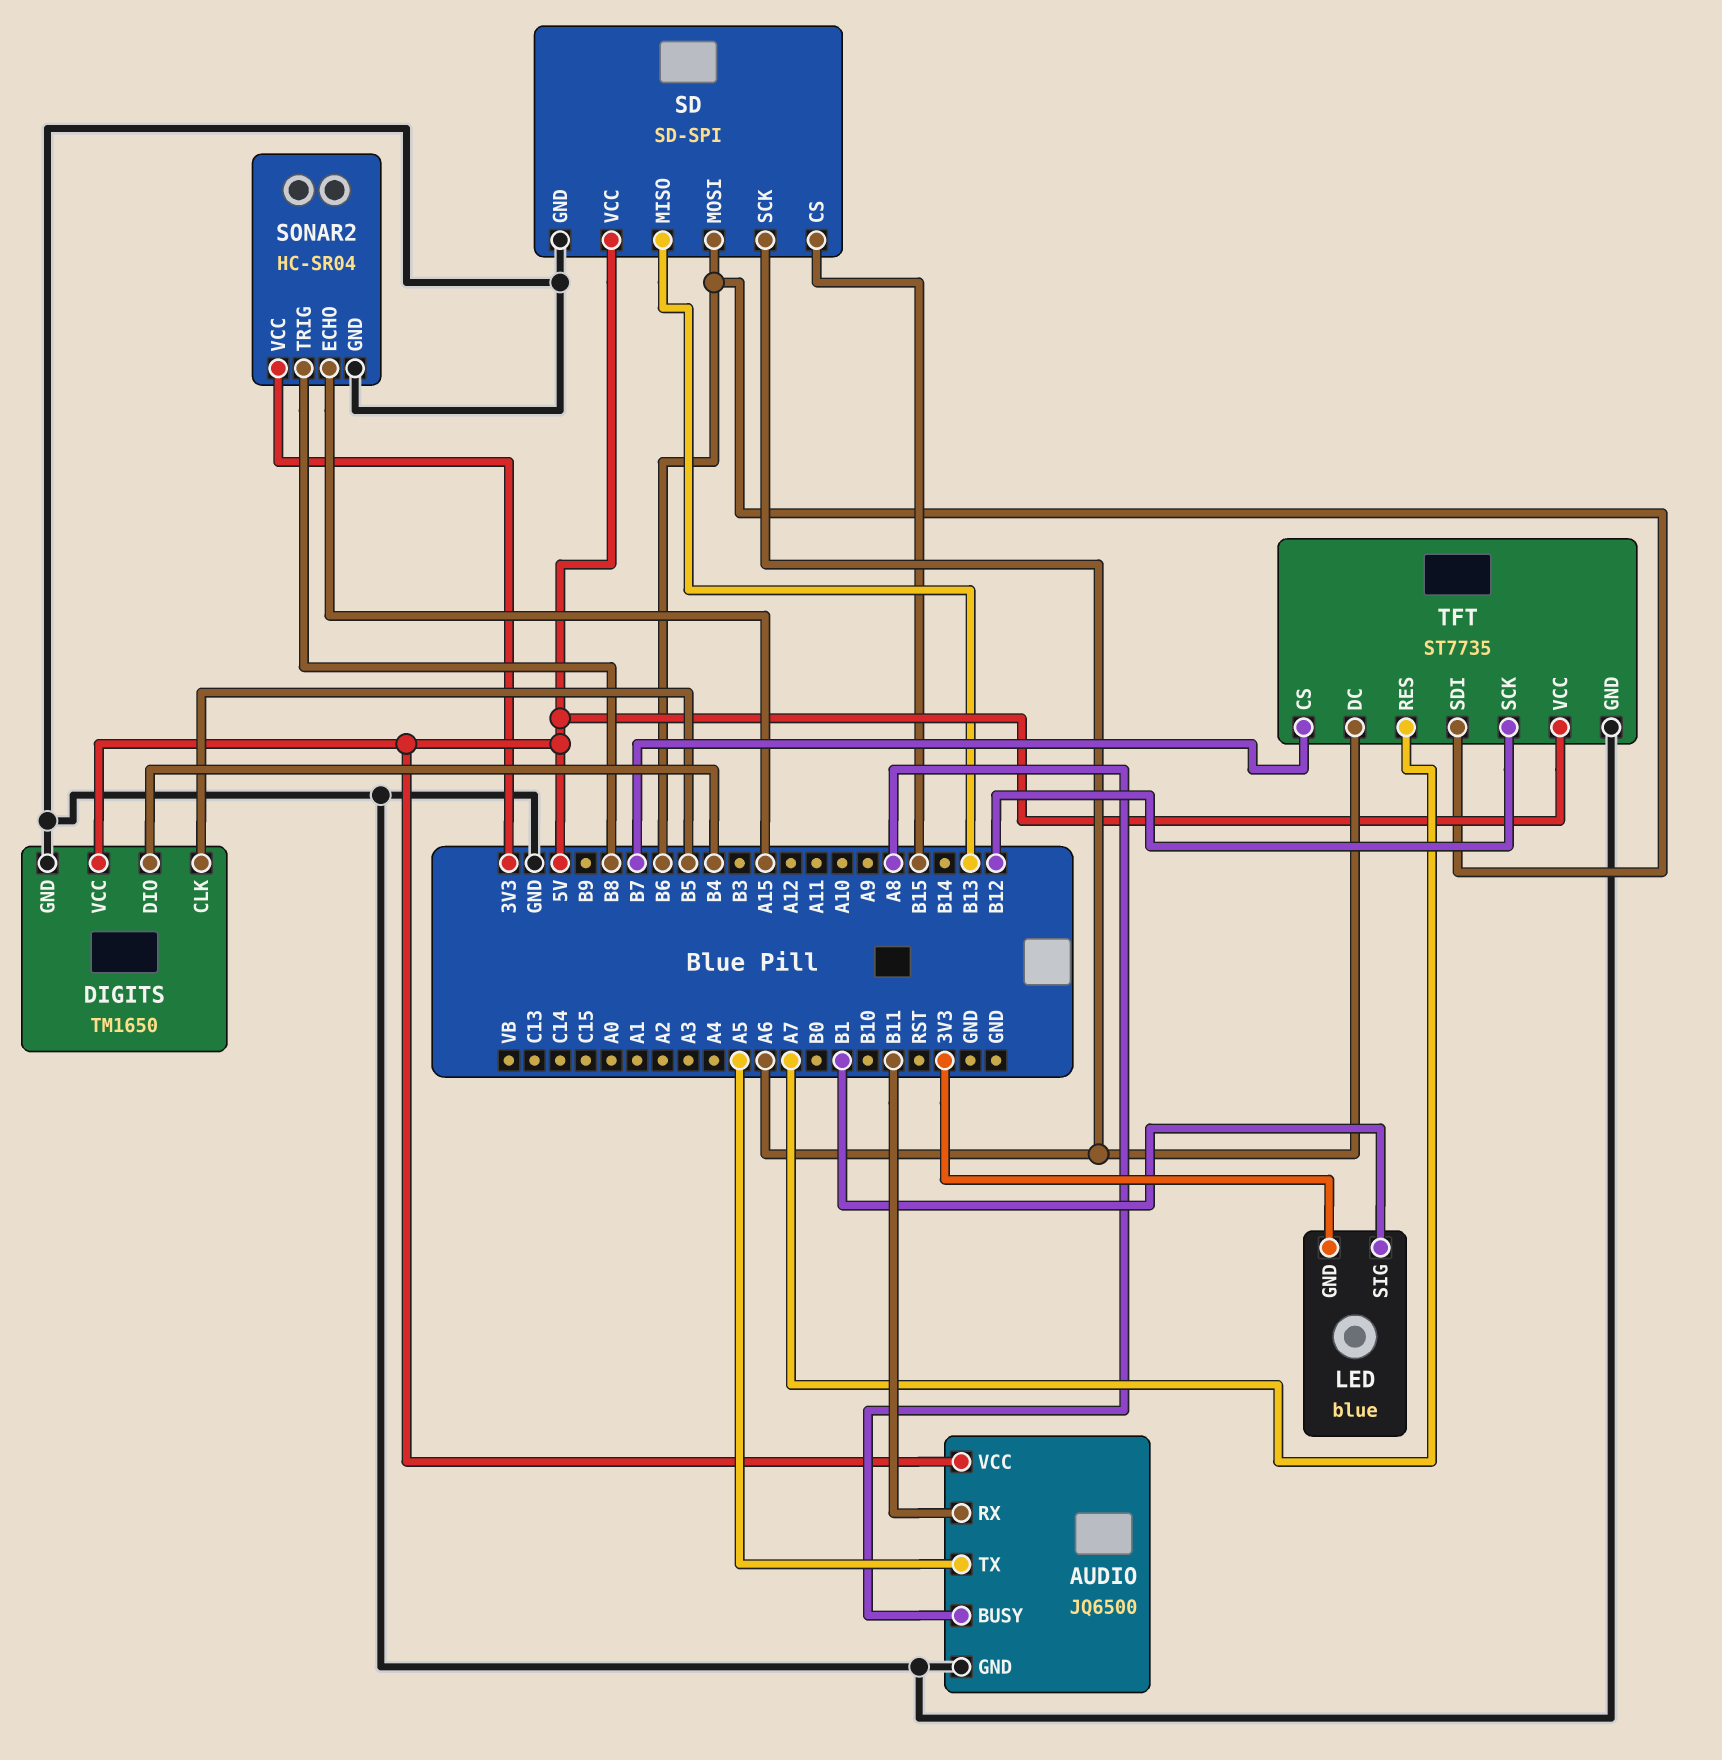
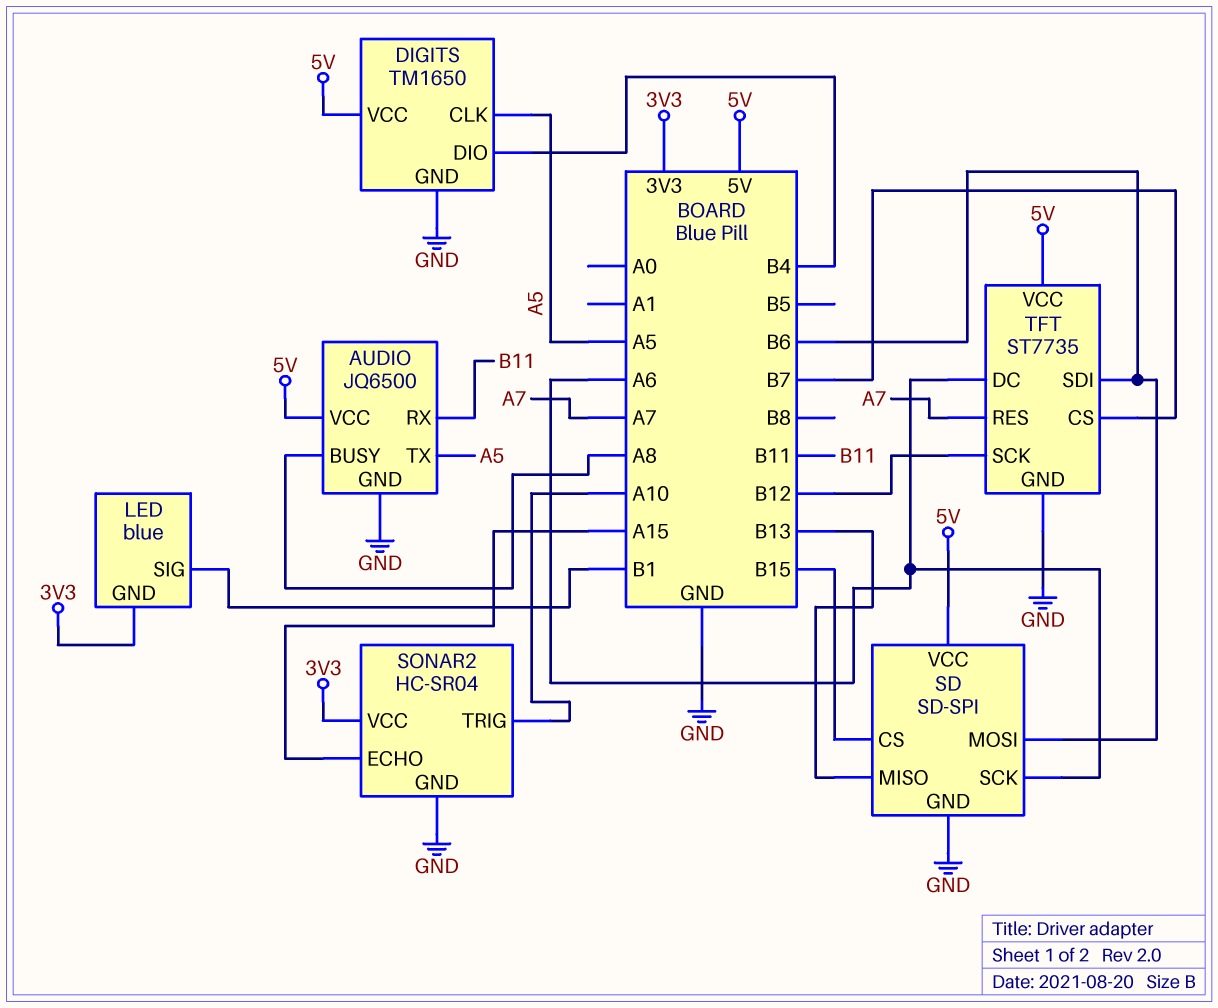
DIGITS pin CLK: B5 -> A5
SONAR2 pin TRIG: B8 -> A10

